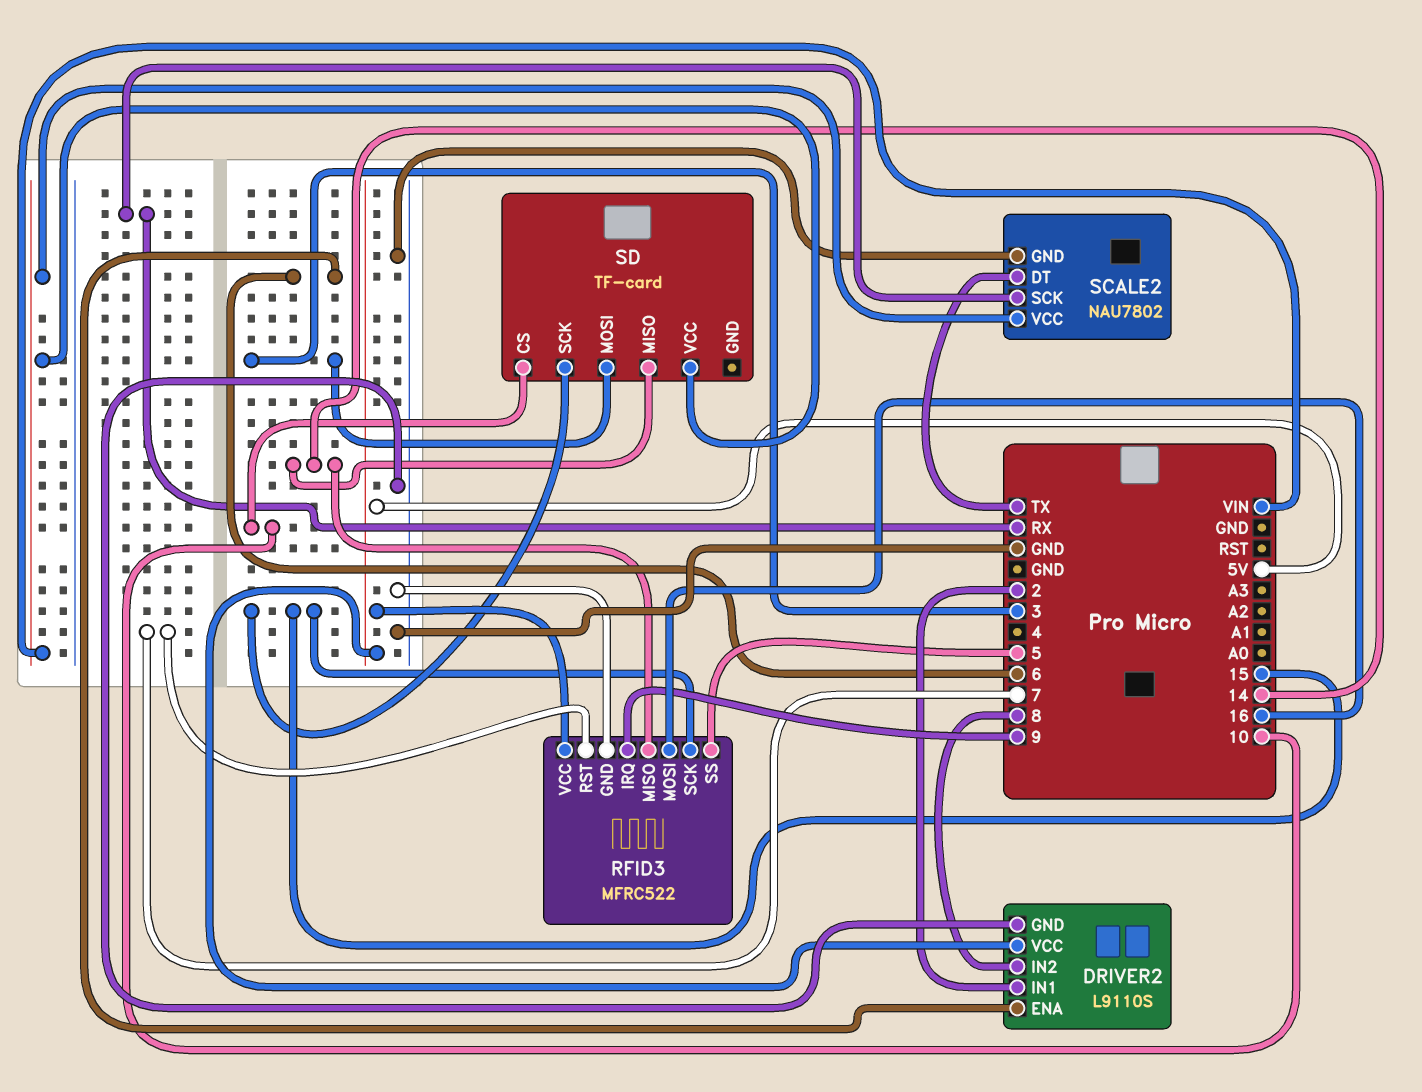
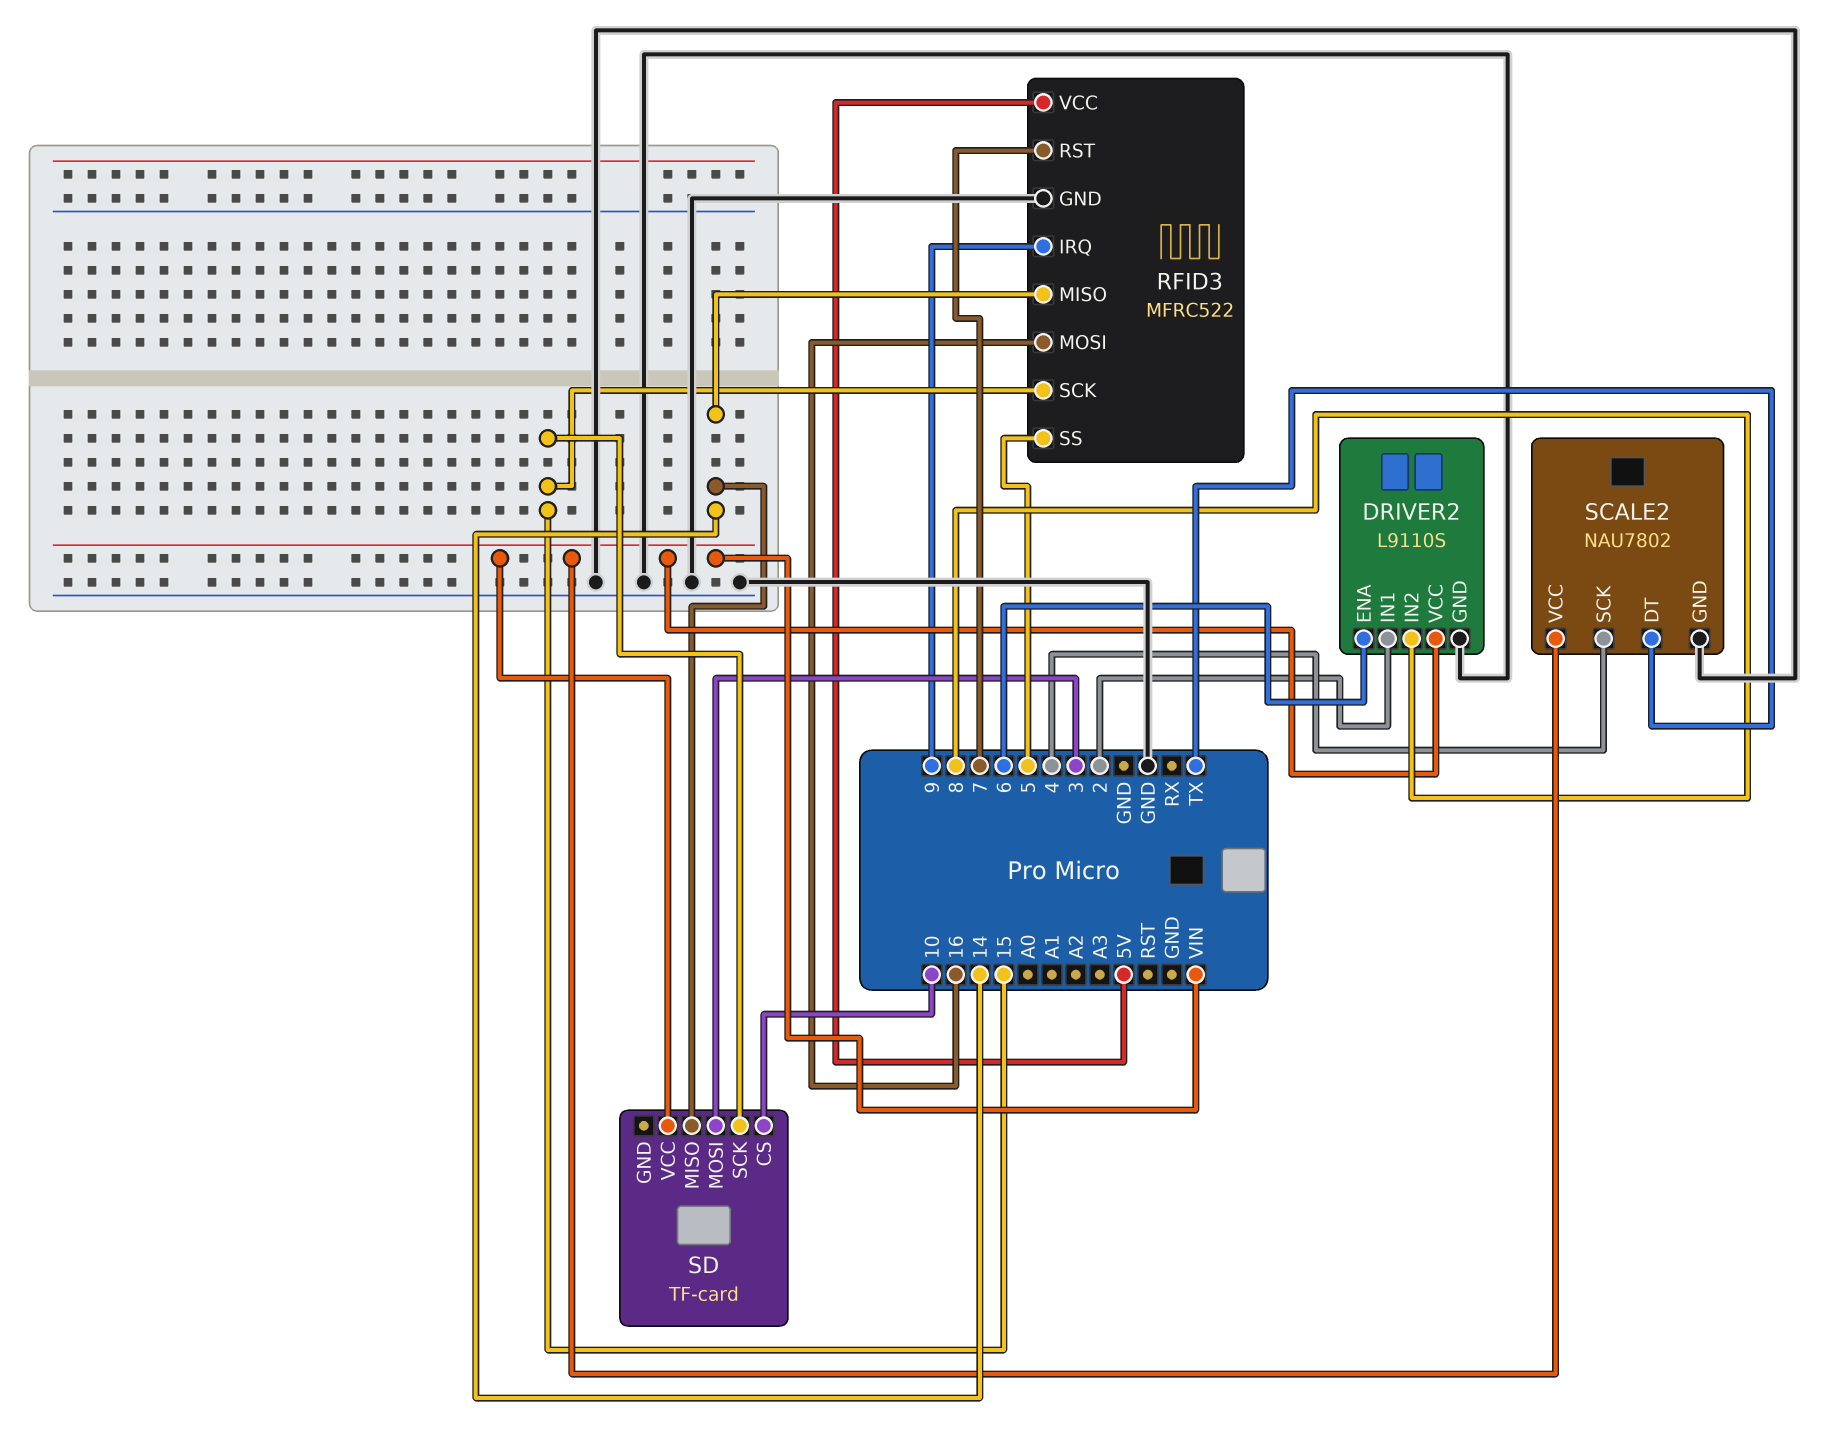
DRIVER2 pin VCC: 5V -> VIN
SCALE2 pin SCK: RX -> 4

